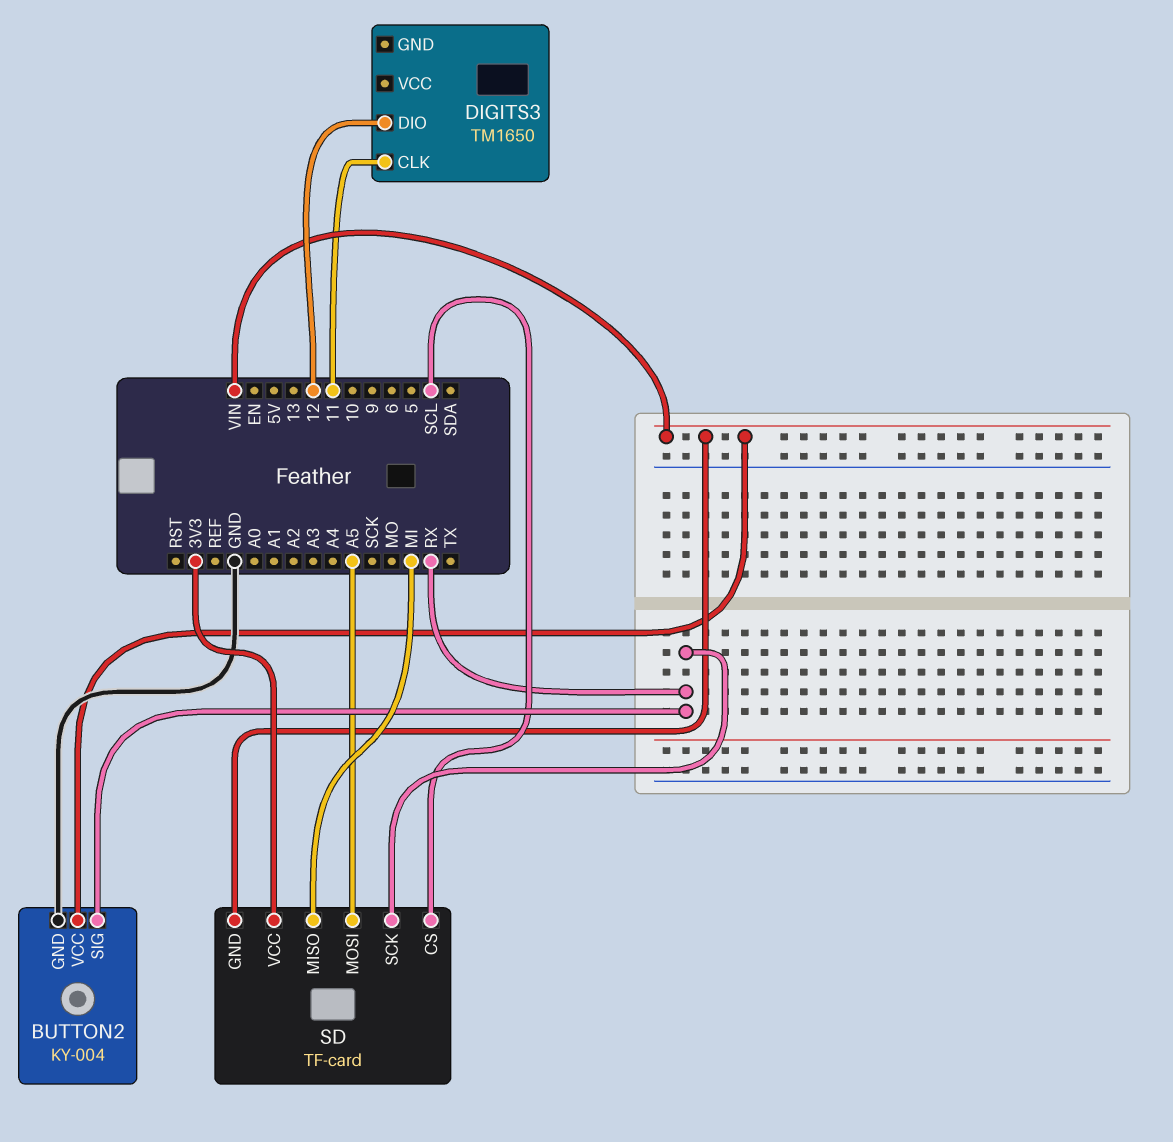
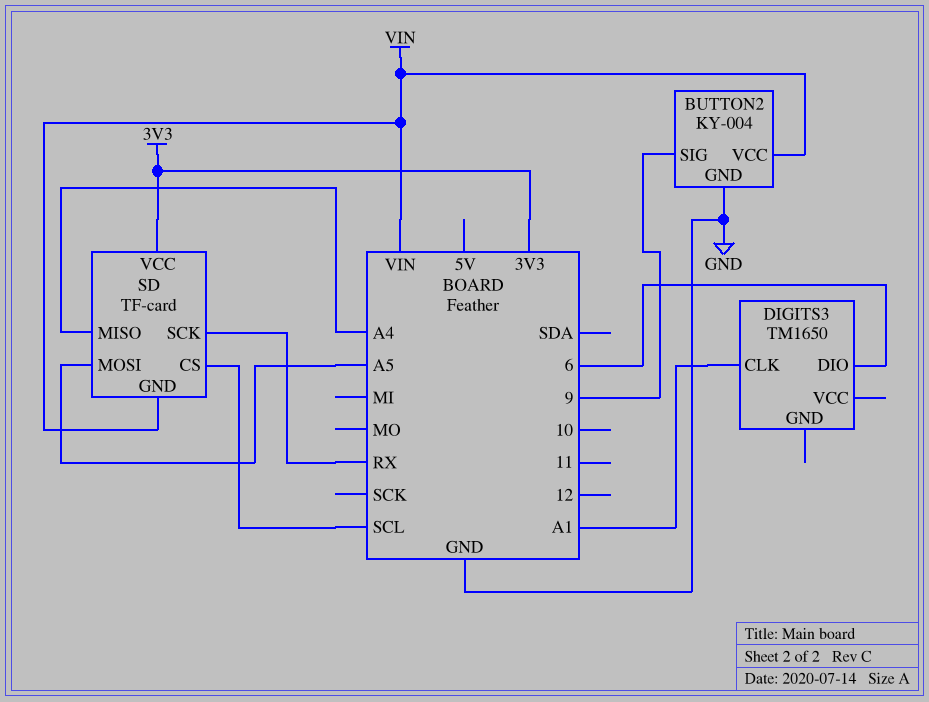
BUTTON2 pin SIG: RX -> 9
DIGITS3 pin CLK: 11 -> A1
DIGITS3 pin DIO: 12 -> 6
SD pin MISO: MI -> A4

